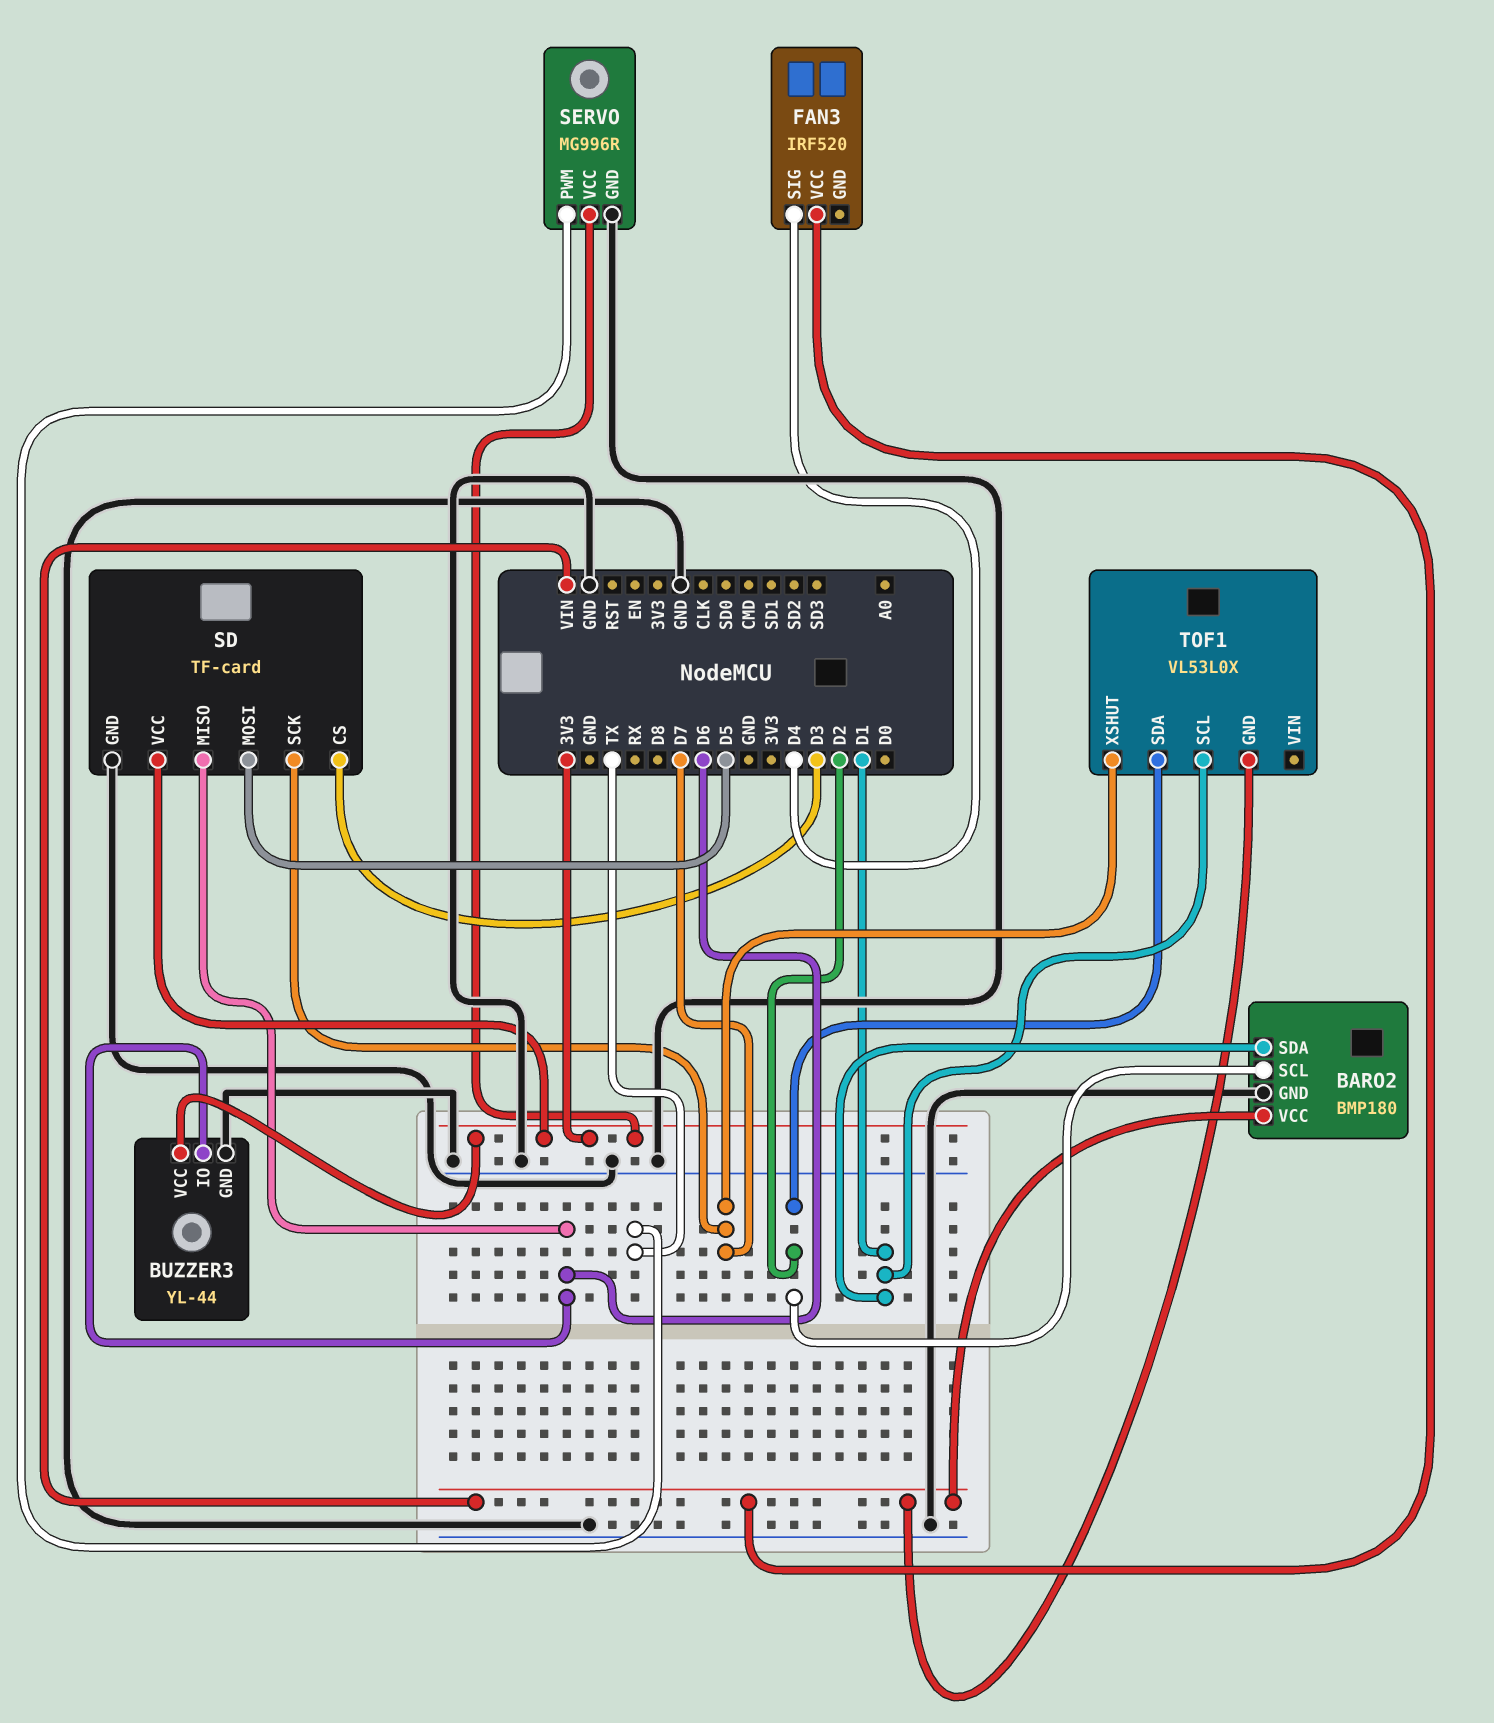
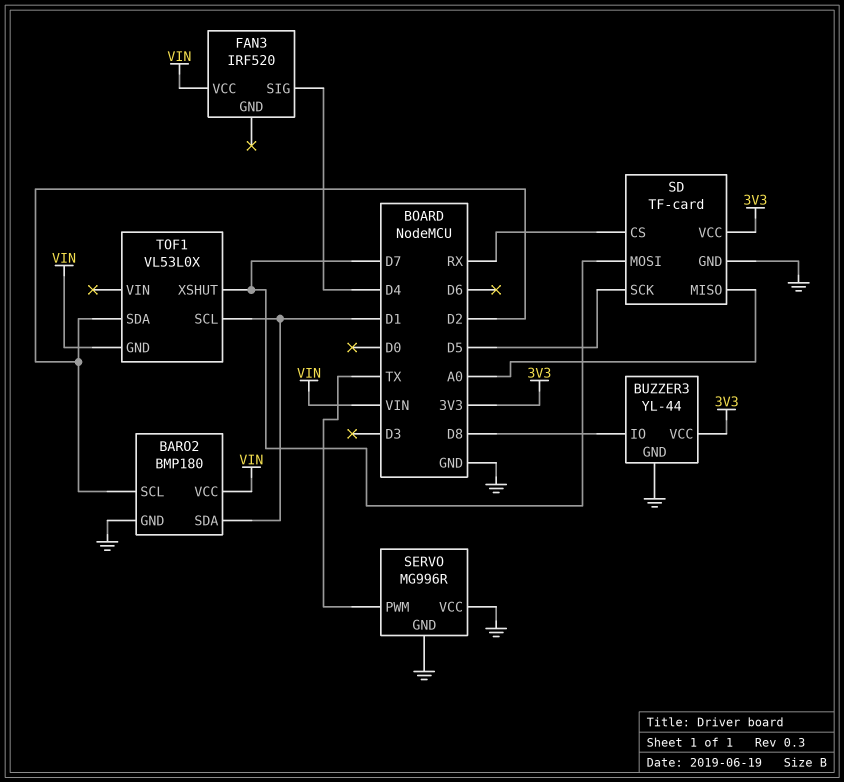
BUZZER3 pin IO: D6 -> D8
SD pin CS: D3 -> RX
SD pin MISO: D6 -> A0
SD pin MOSI: D5 -> D7
SD pin SCK: D7 -> D5
SERVO pin VCC: 3V3 -> GND

